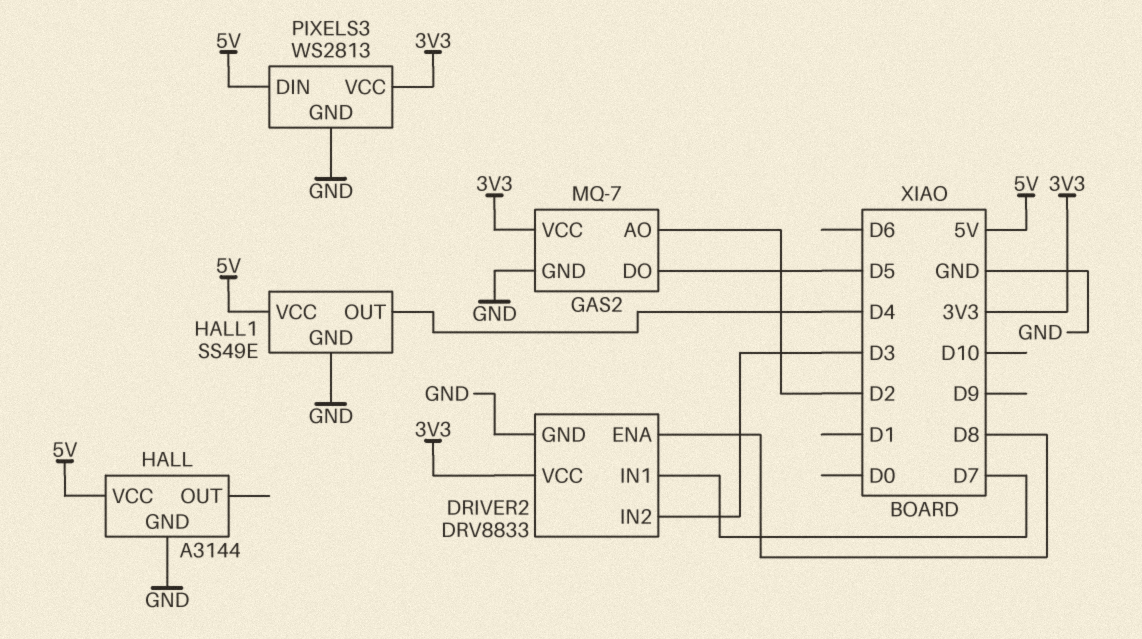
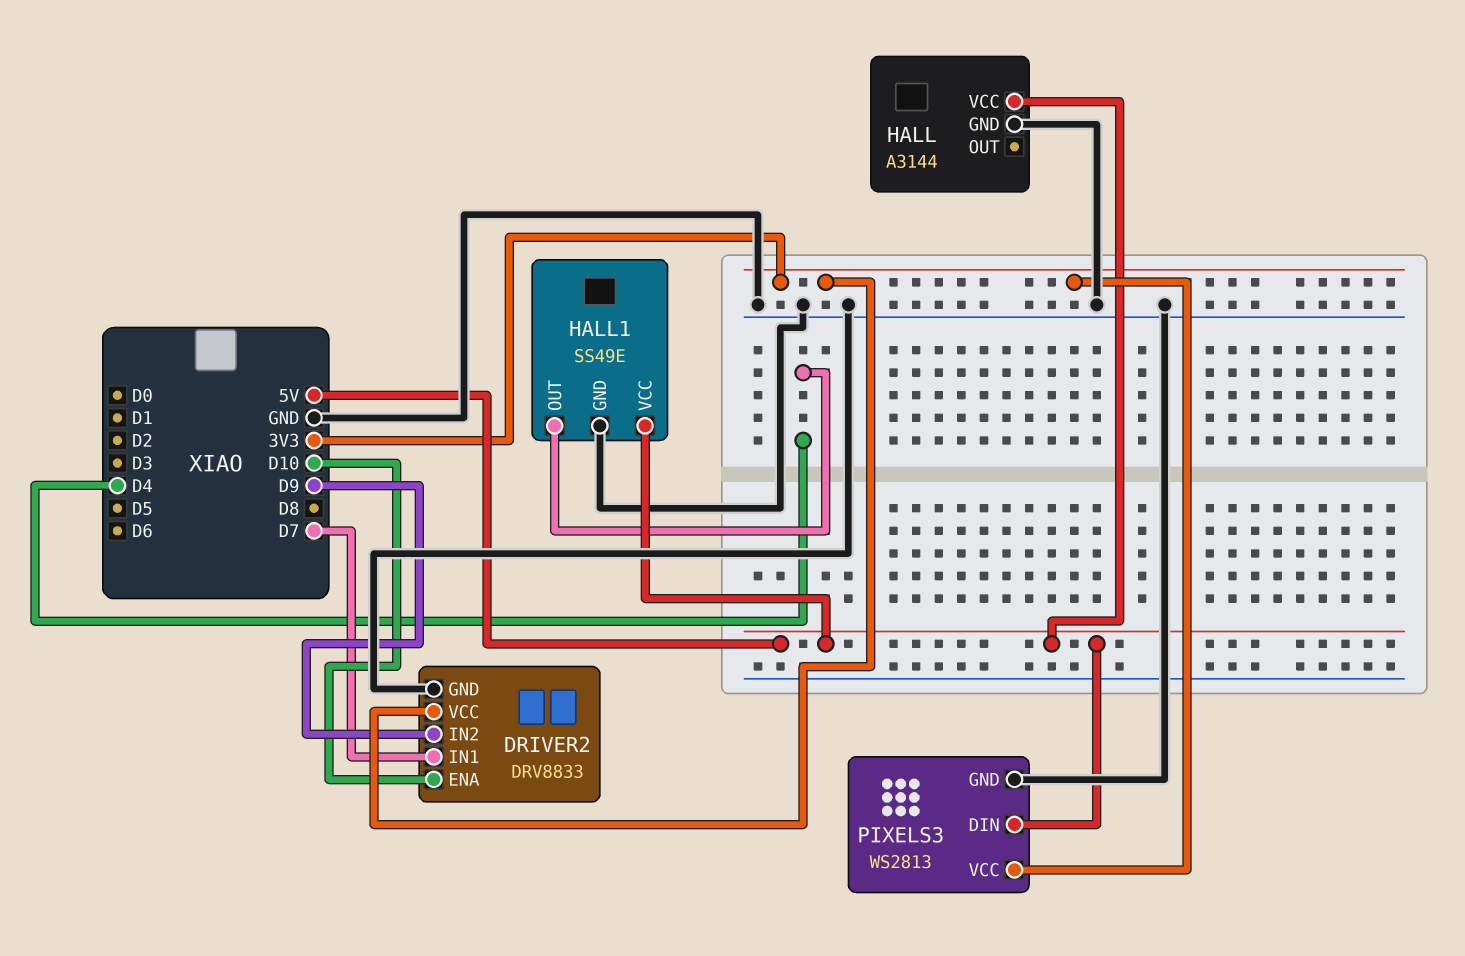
DRIVER2 pin ENA: D8 -> D10
DRIVER2 pin IN2: D3 -> D9
GAS2: MQ-7 -> none
GAS2 pin AO: D2 -> none
GAS2 pin DO: D5 -> none
GAS2 pin GND: GND -> none
GAS2 pin VCC: 3V3 -> none

